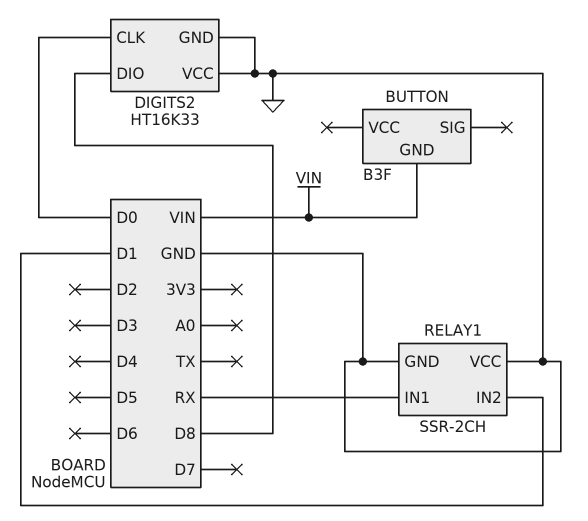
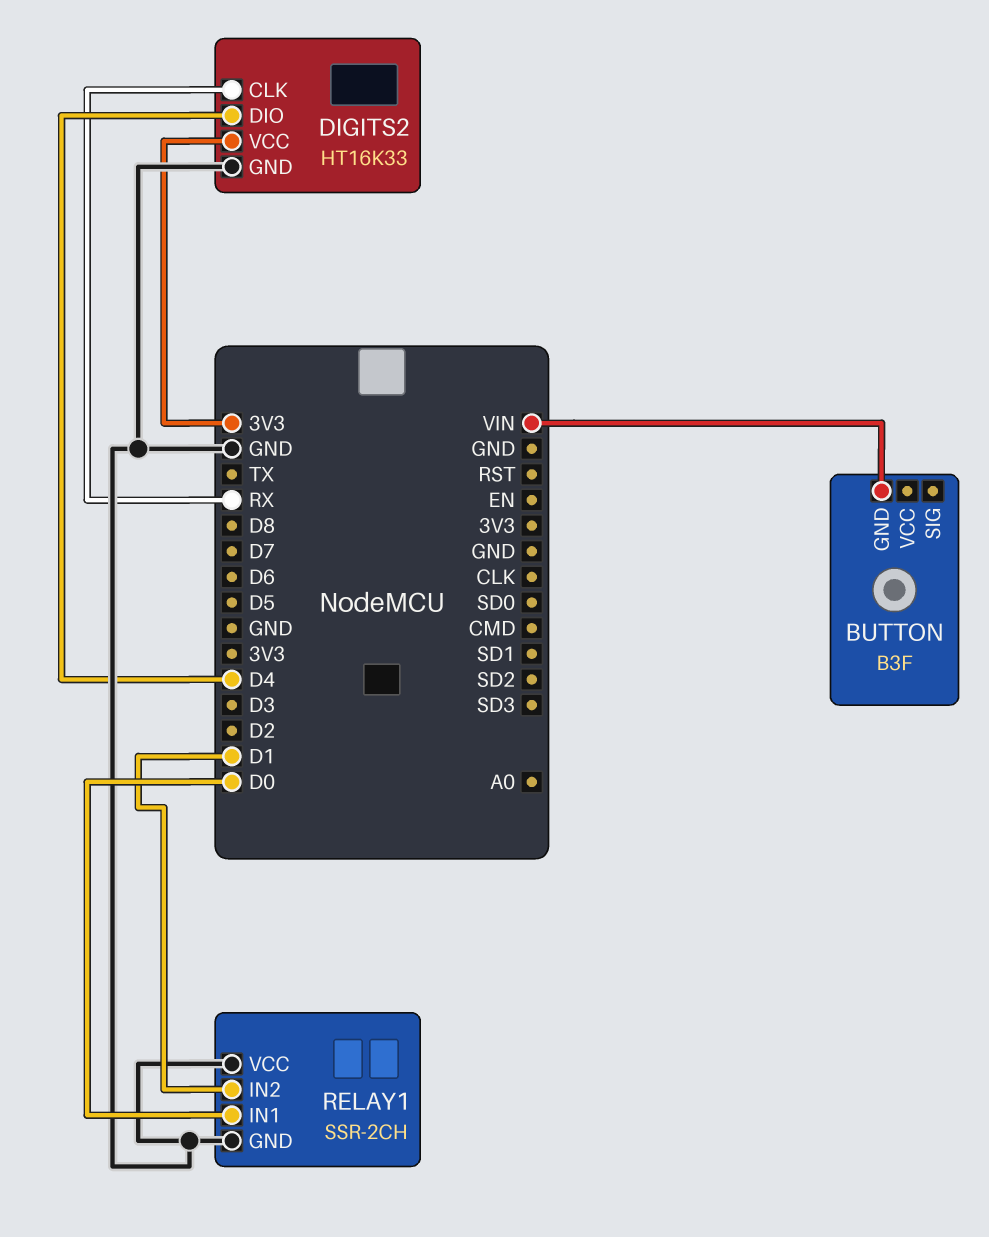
DIGITS2 pin CLK: D0 -> RX
DIGITS2 pin DIO: D8 -> D4
DIGITS2 pin VCC: GND -> 3V3
RELAY1 pin IN1: RX -> D0

